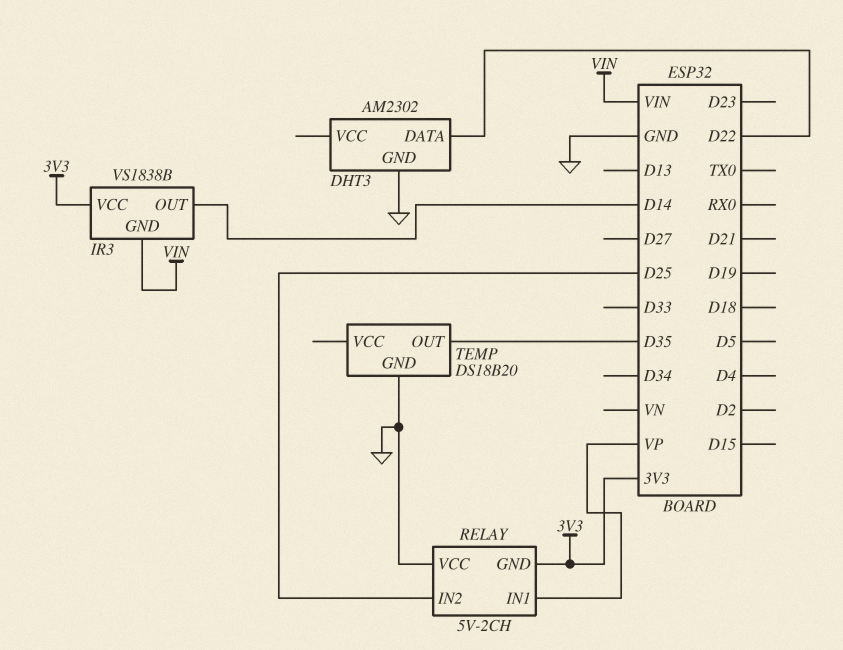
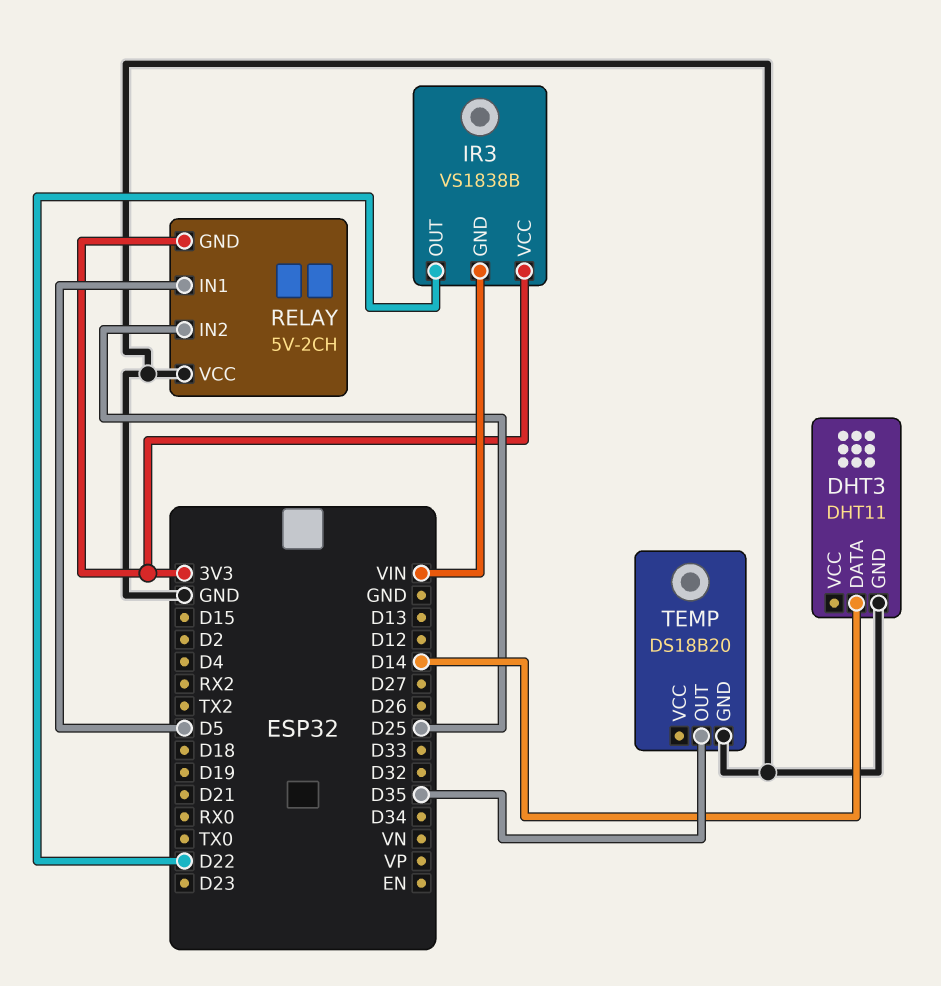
DHT3: AM2302 -> DHT11
DHT3 pin DATA: D22 -> D14
IR3 pin OUT: D14 -> D22
RELAY pin IN1: VP -> D5

